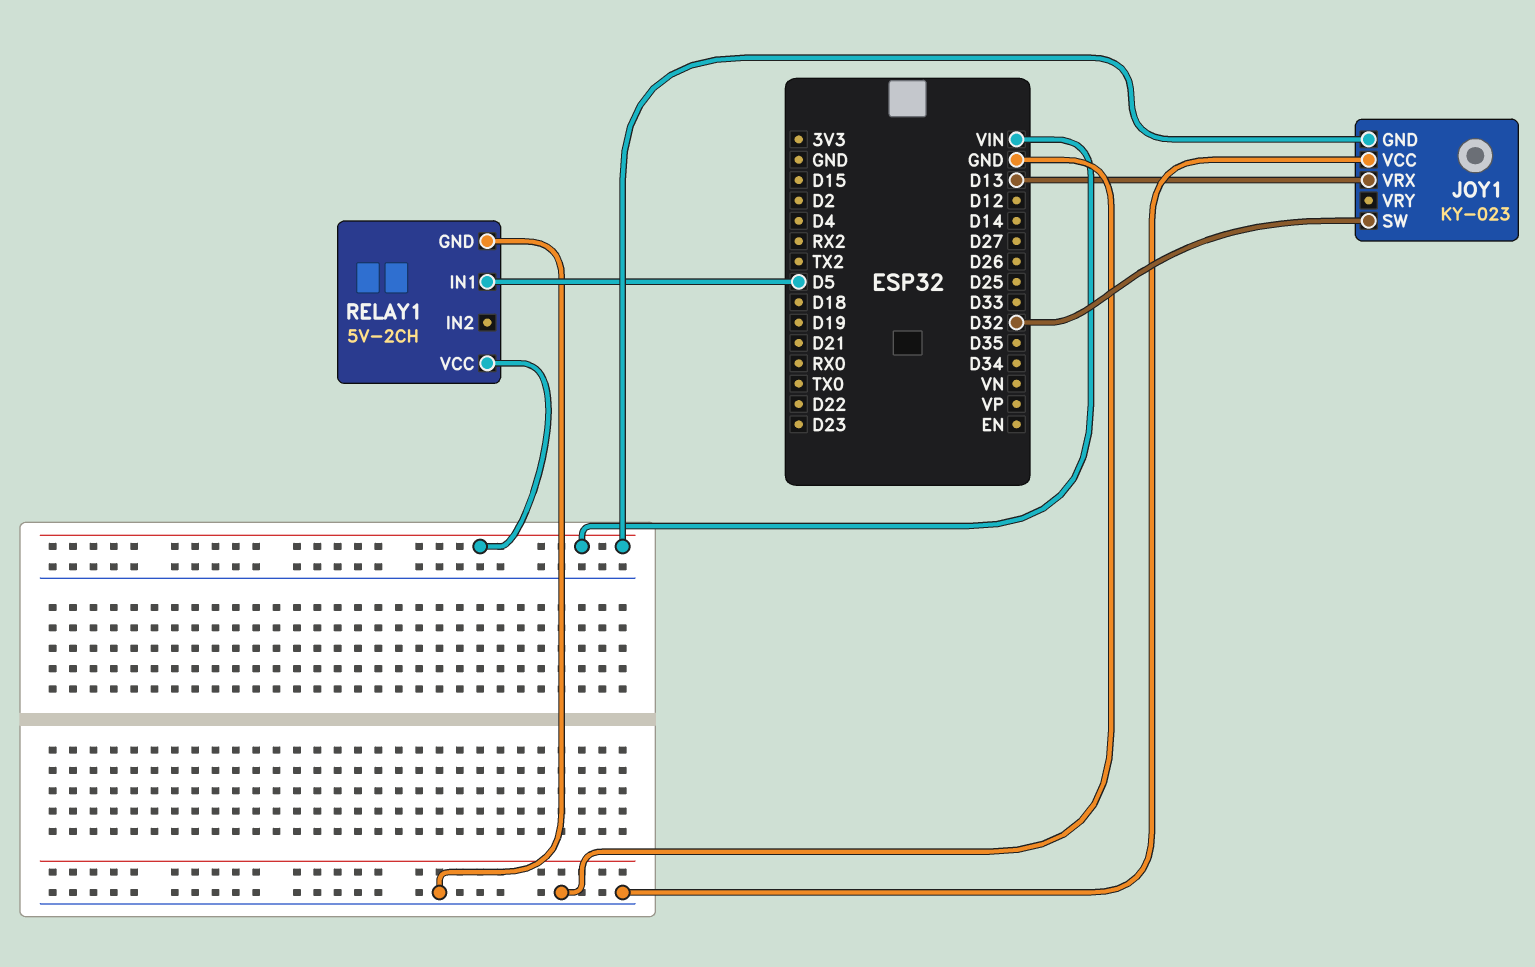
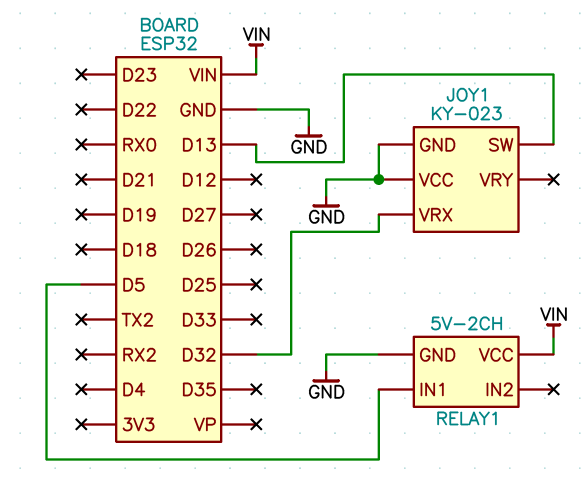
JOY1 pin GND: VIN -> GND
JOY1 pin SW: D32 -> D13
JOY1 pin VRX: D13 -> D32

